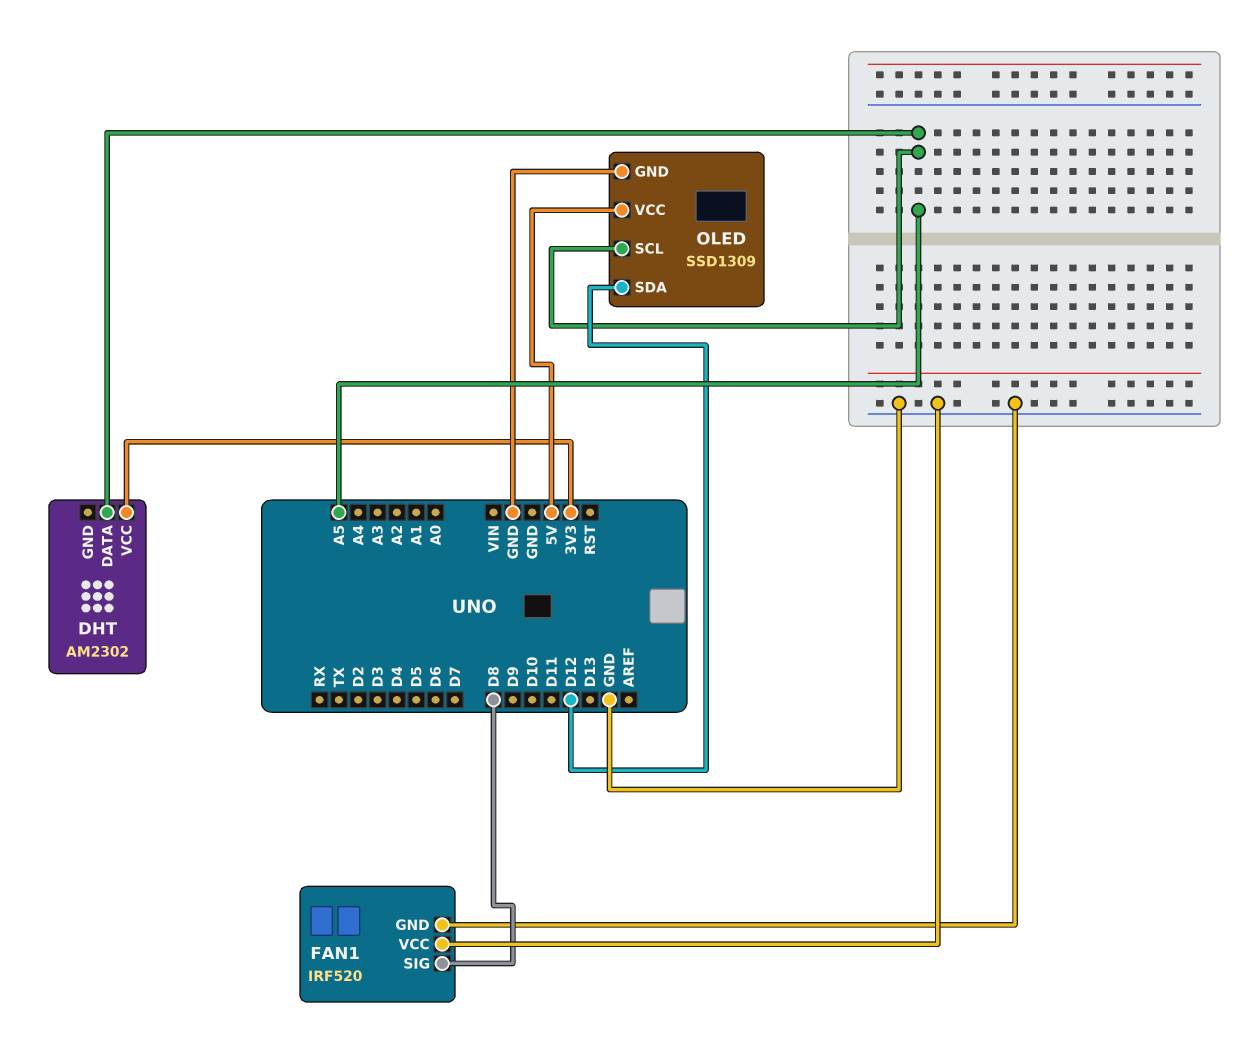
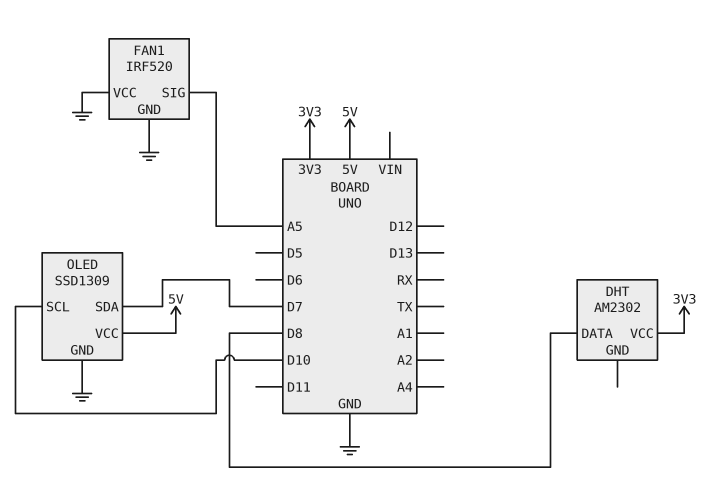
DHT pin DATA: A5 -> D8
FAN1 pin SIG: D8 -> A5
OLED pin SCL: A5 -> D10
OLED pin SDA: D12 -> D7

